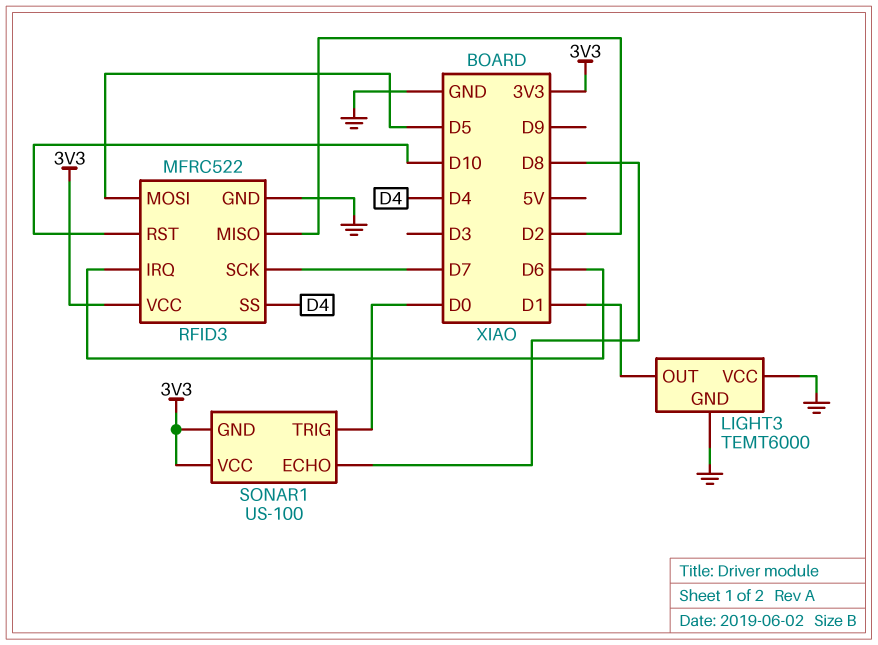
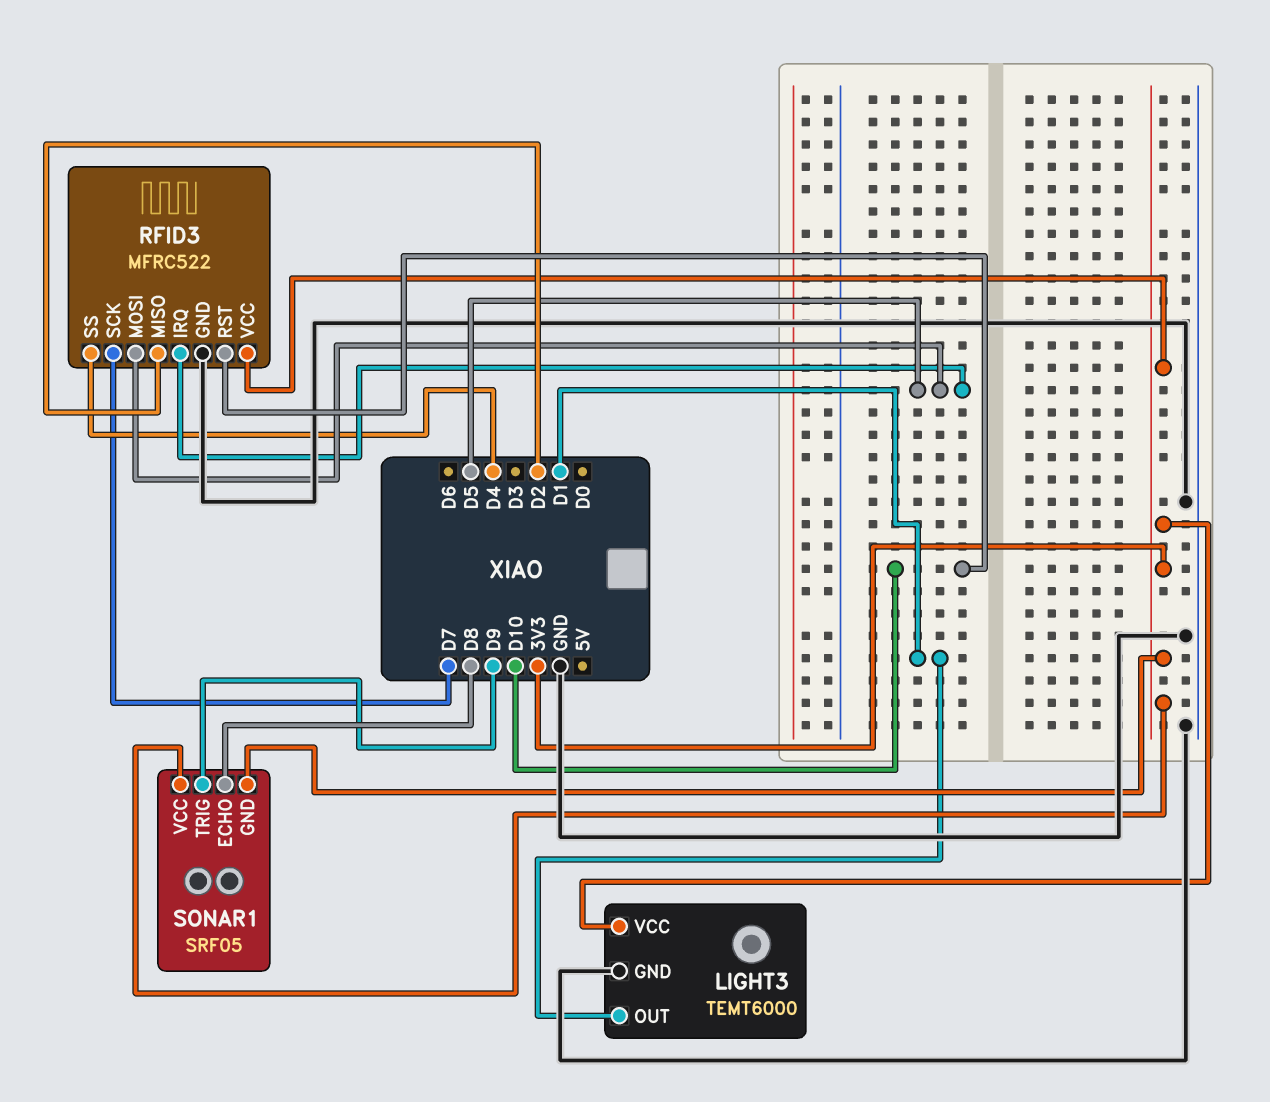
LIGHT3 pin VCC: GND -> 3V3
RFID3 pin IRQ: D6 -> D5
SONAR1: US-100 -> SRF05
SONAR1 pin TRIG: D0 -> D9

